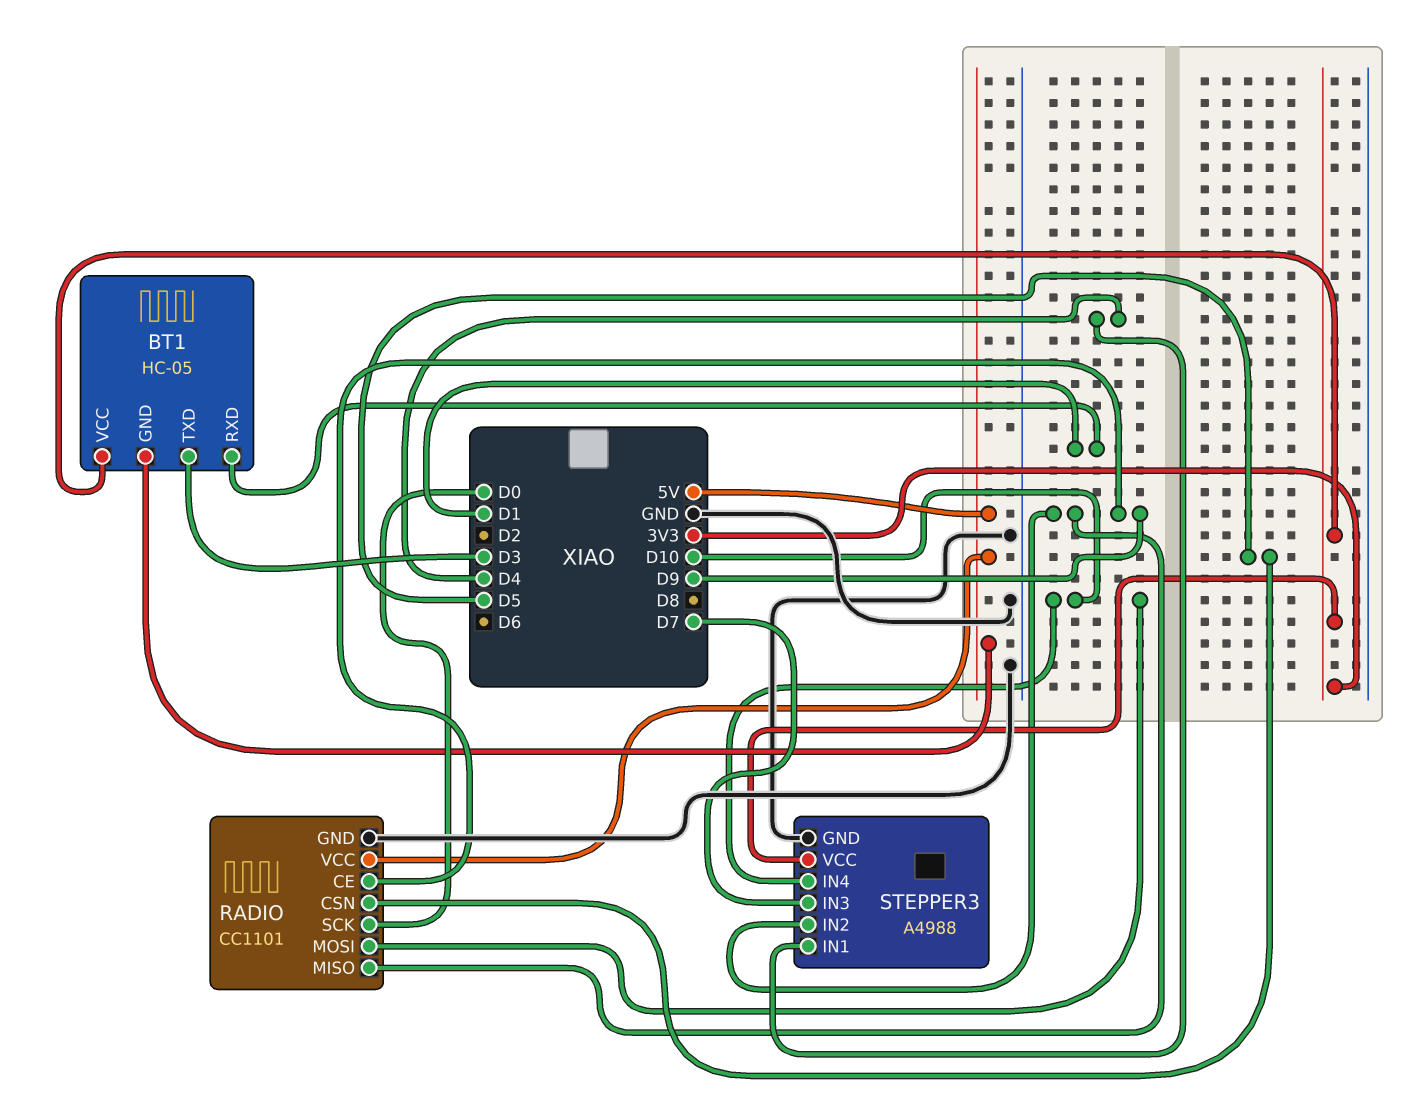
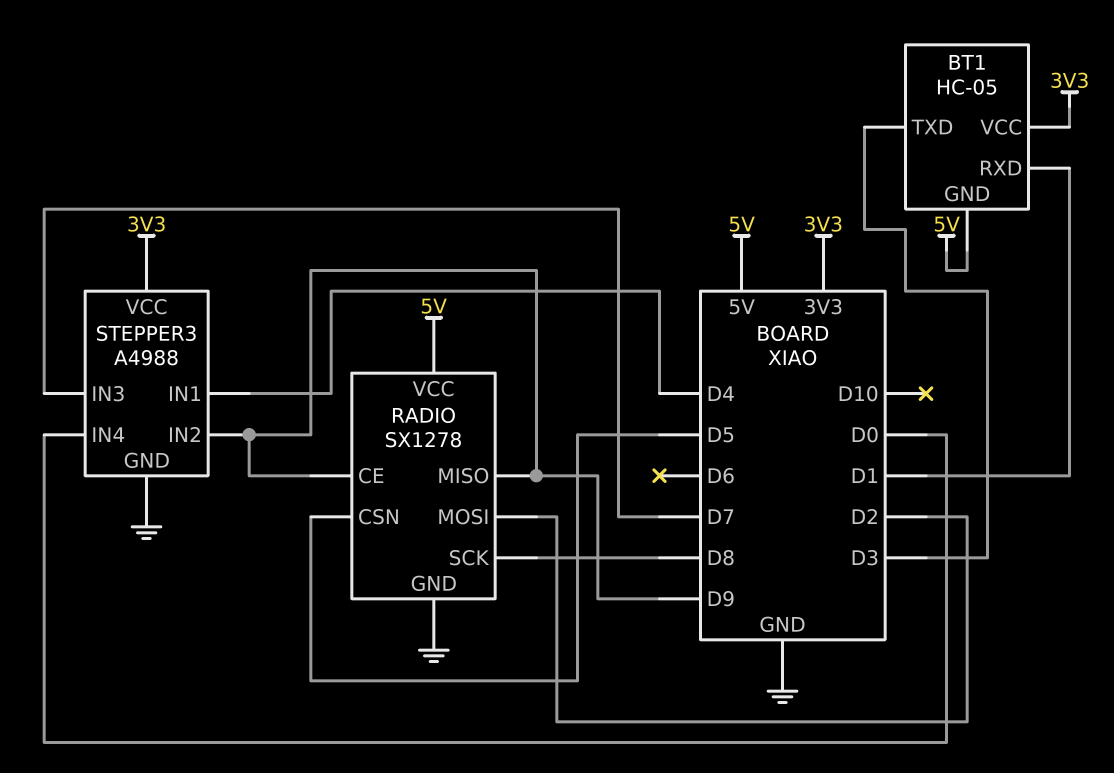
RADIO: CC1101 -> SX1278
RADIO pin MOSI: D10 -> D2
RADIO pin SCK: D0 -> D8
STEPPER3 pin IN4: D10 -> D0

